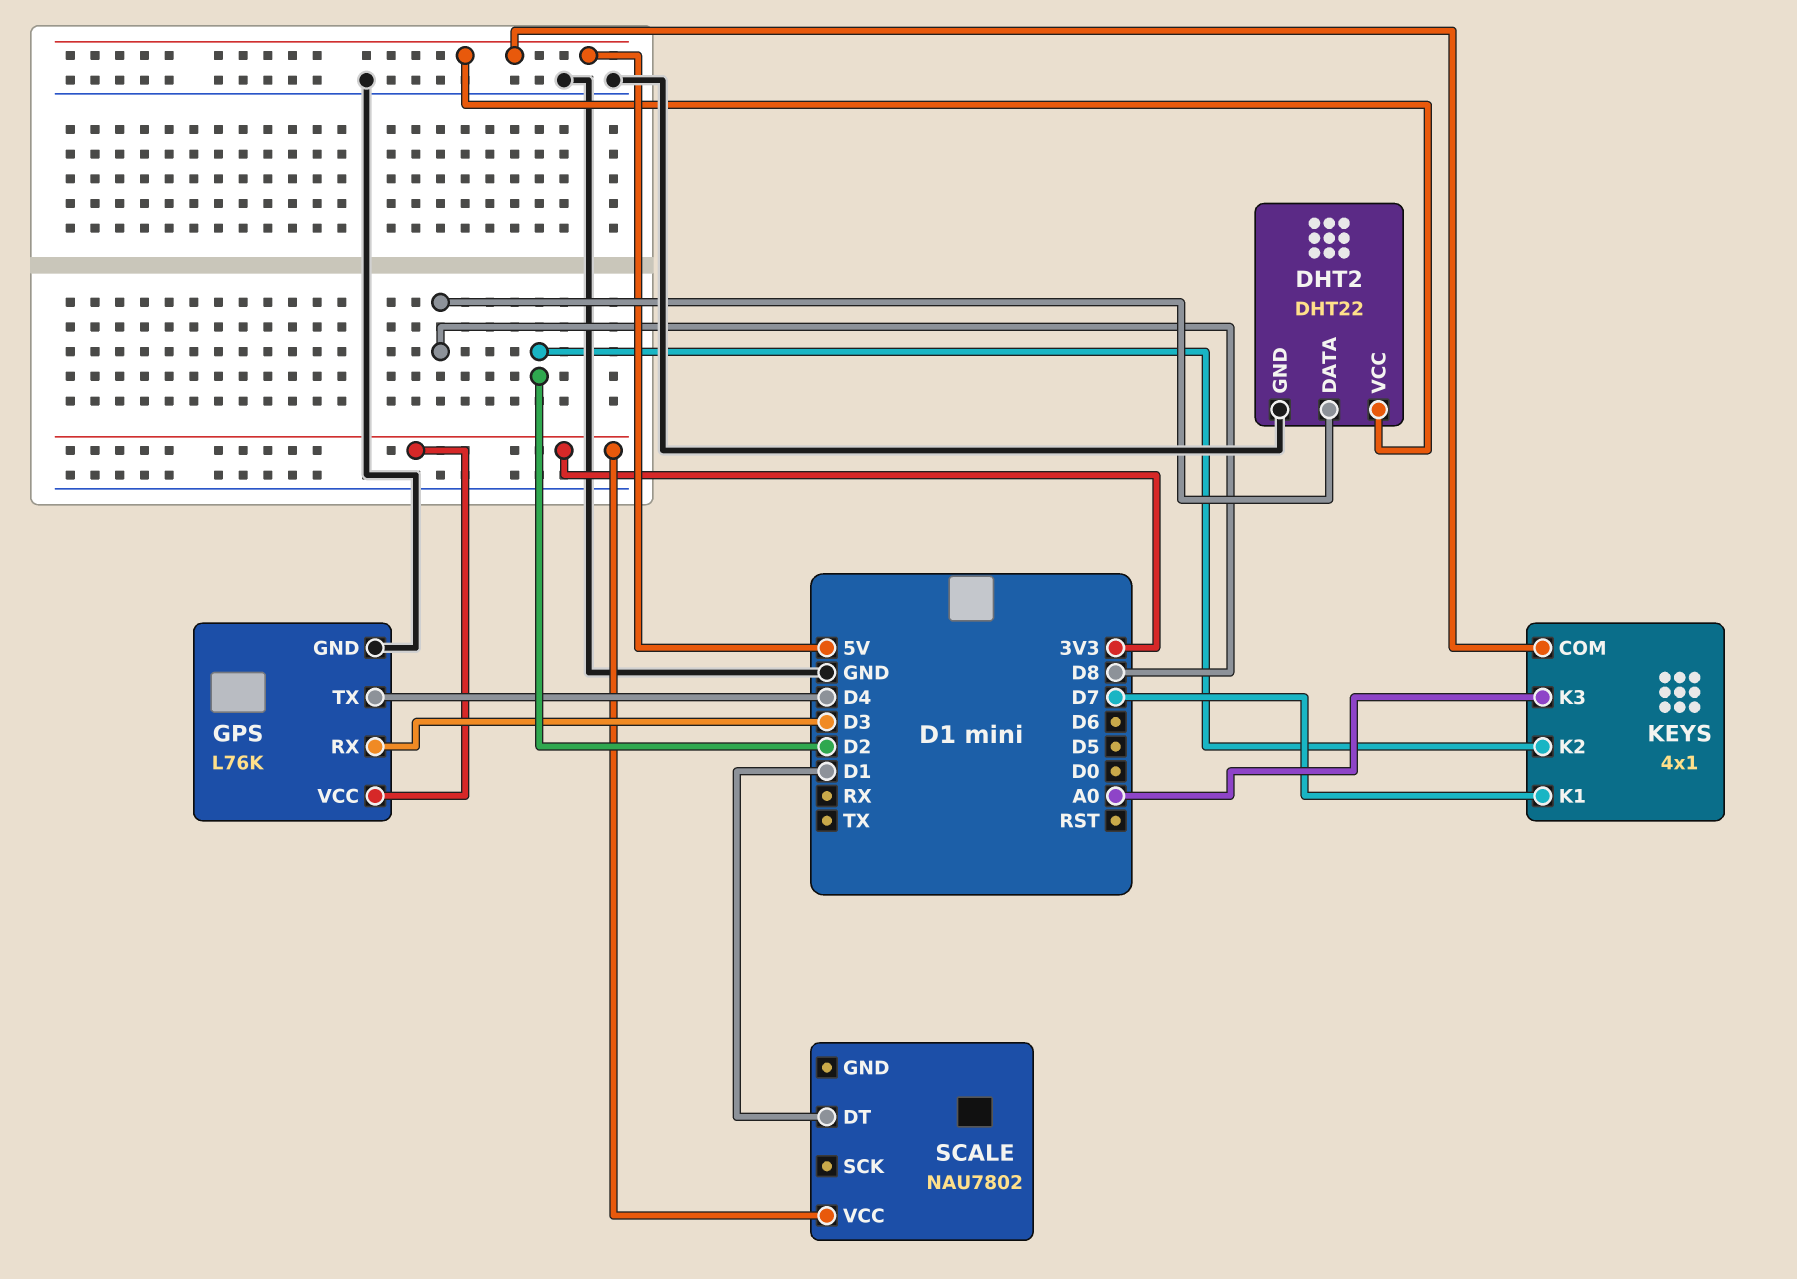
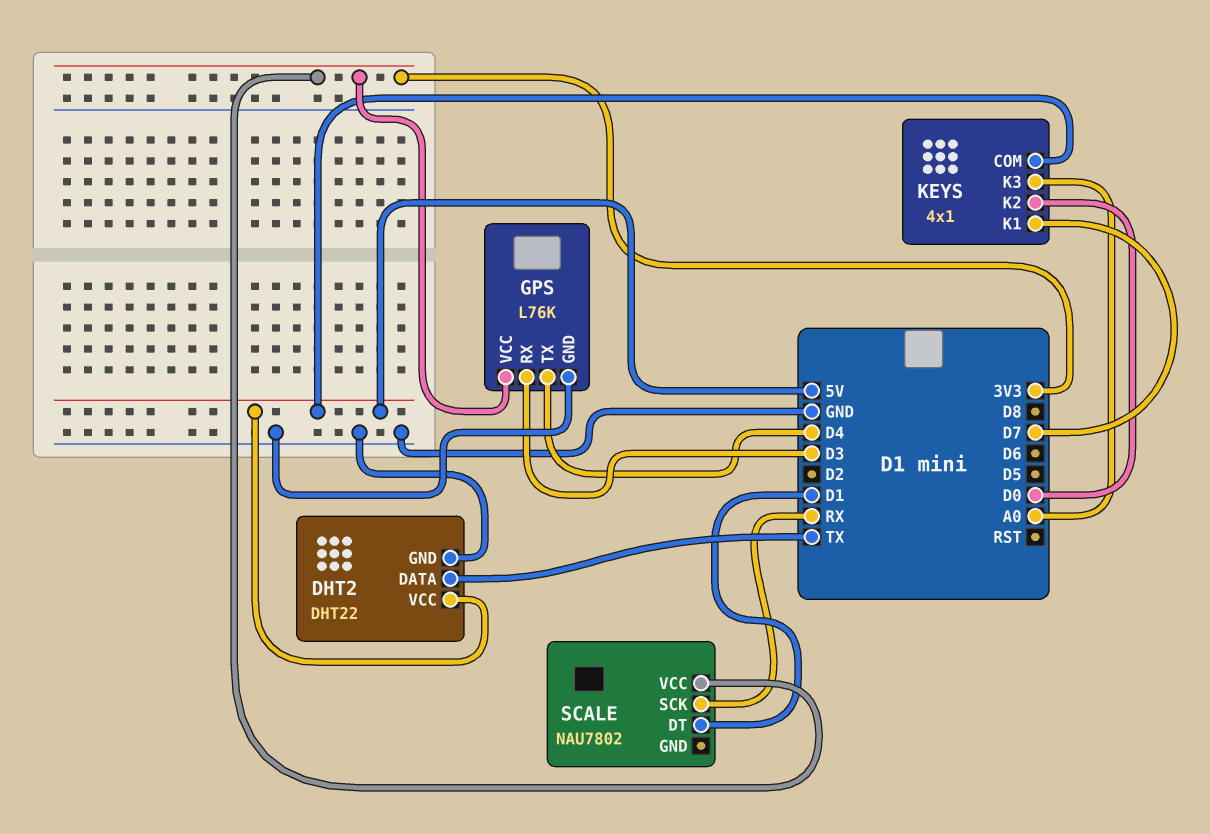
DHT2 pin DATA: D8 -> TX
KEYS pin K2: D2 -> D0
SCALE pin SCK: none -> RX

